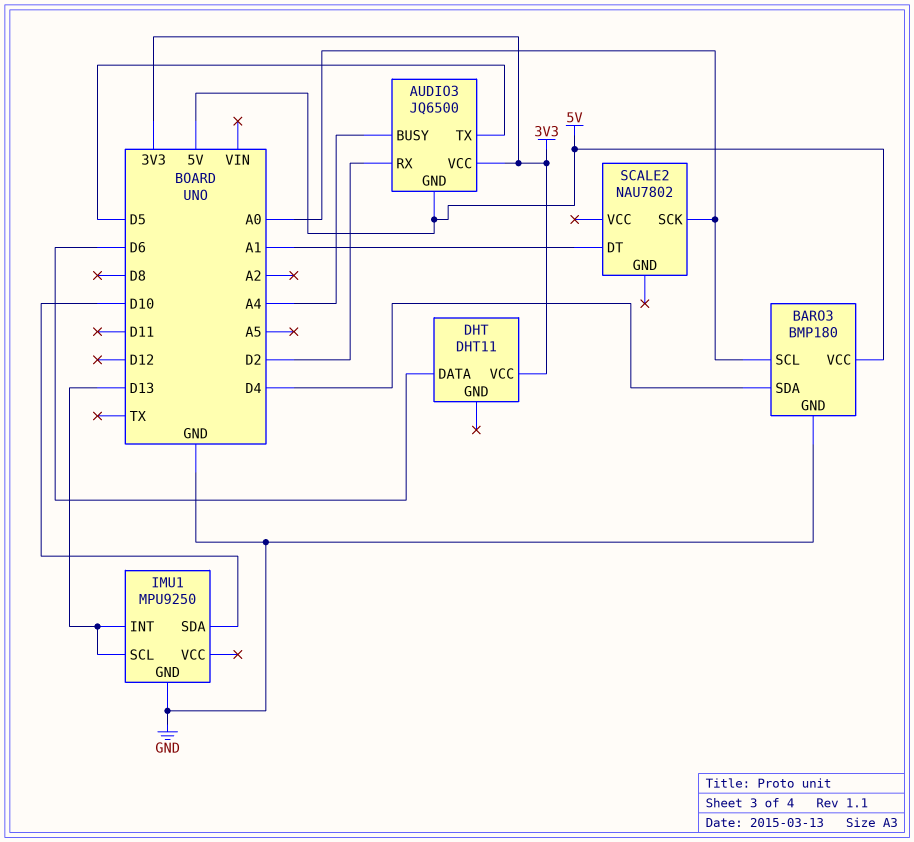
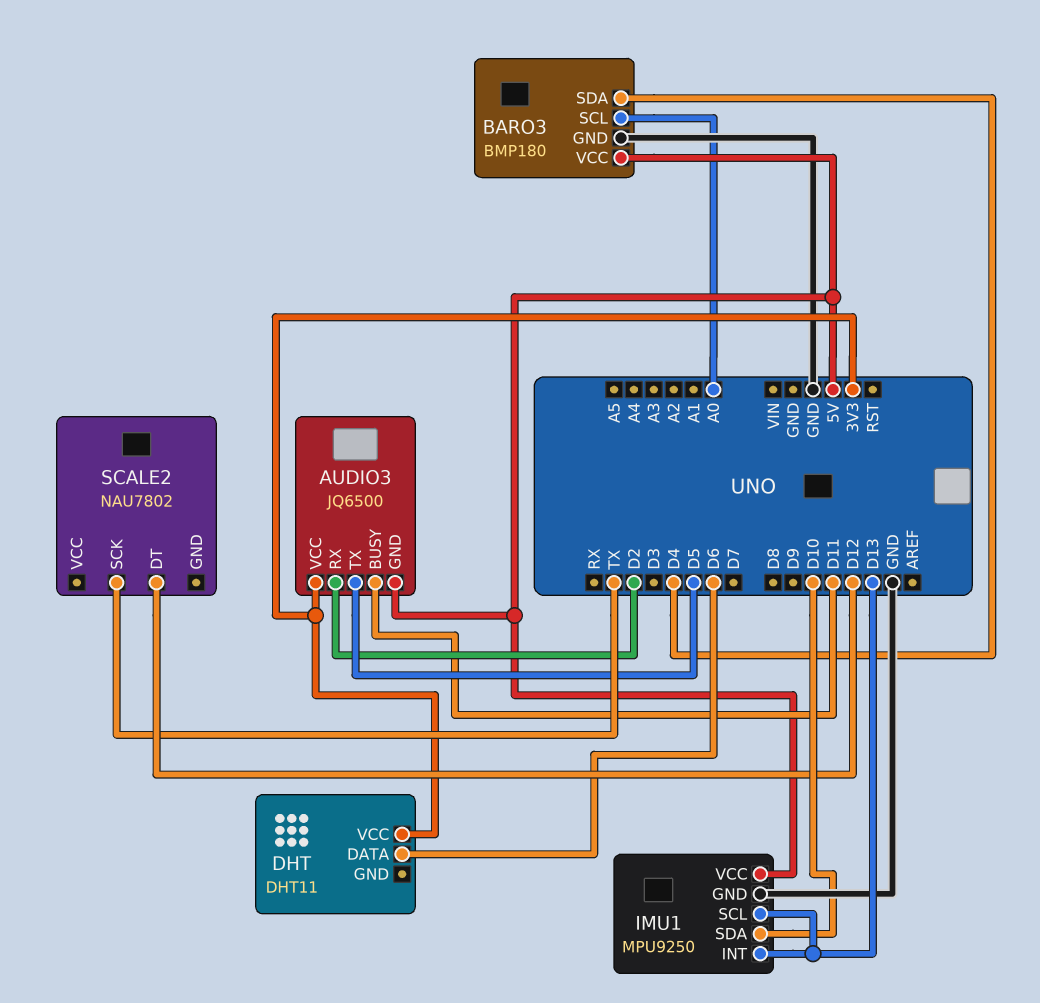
AUDIO3 pin BUSY: A4 -> D11
IMU1 pin VCC: none -> 5V
SCALE2 pin DT: A1 -> D12
SCALE2 pin SCK: A0 -> TX

